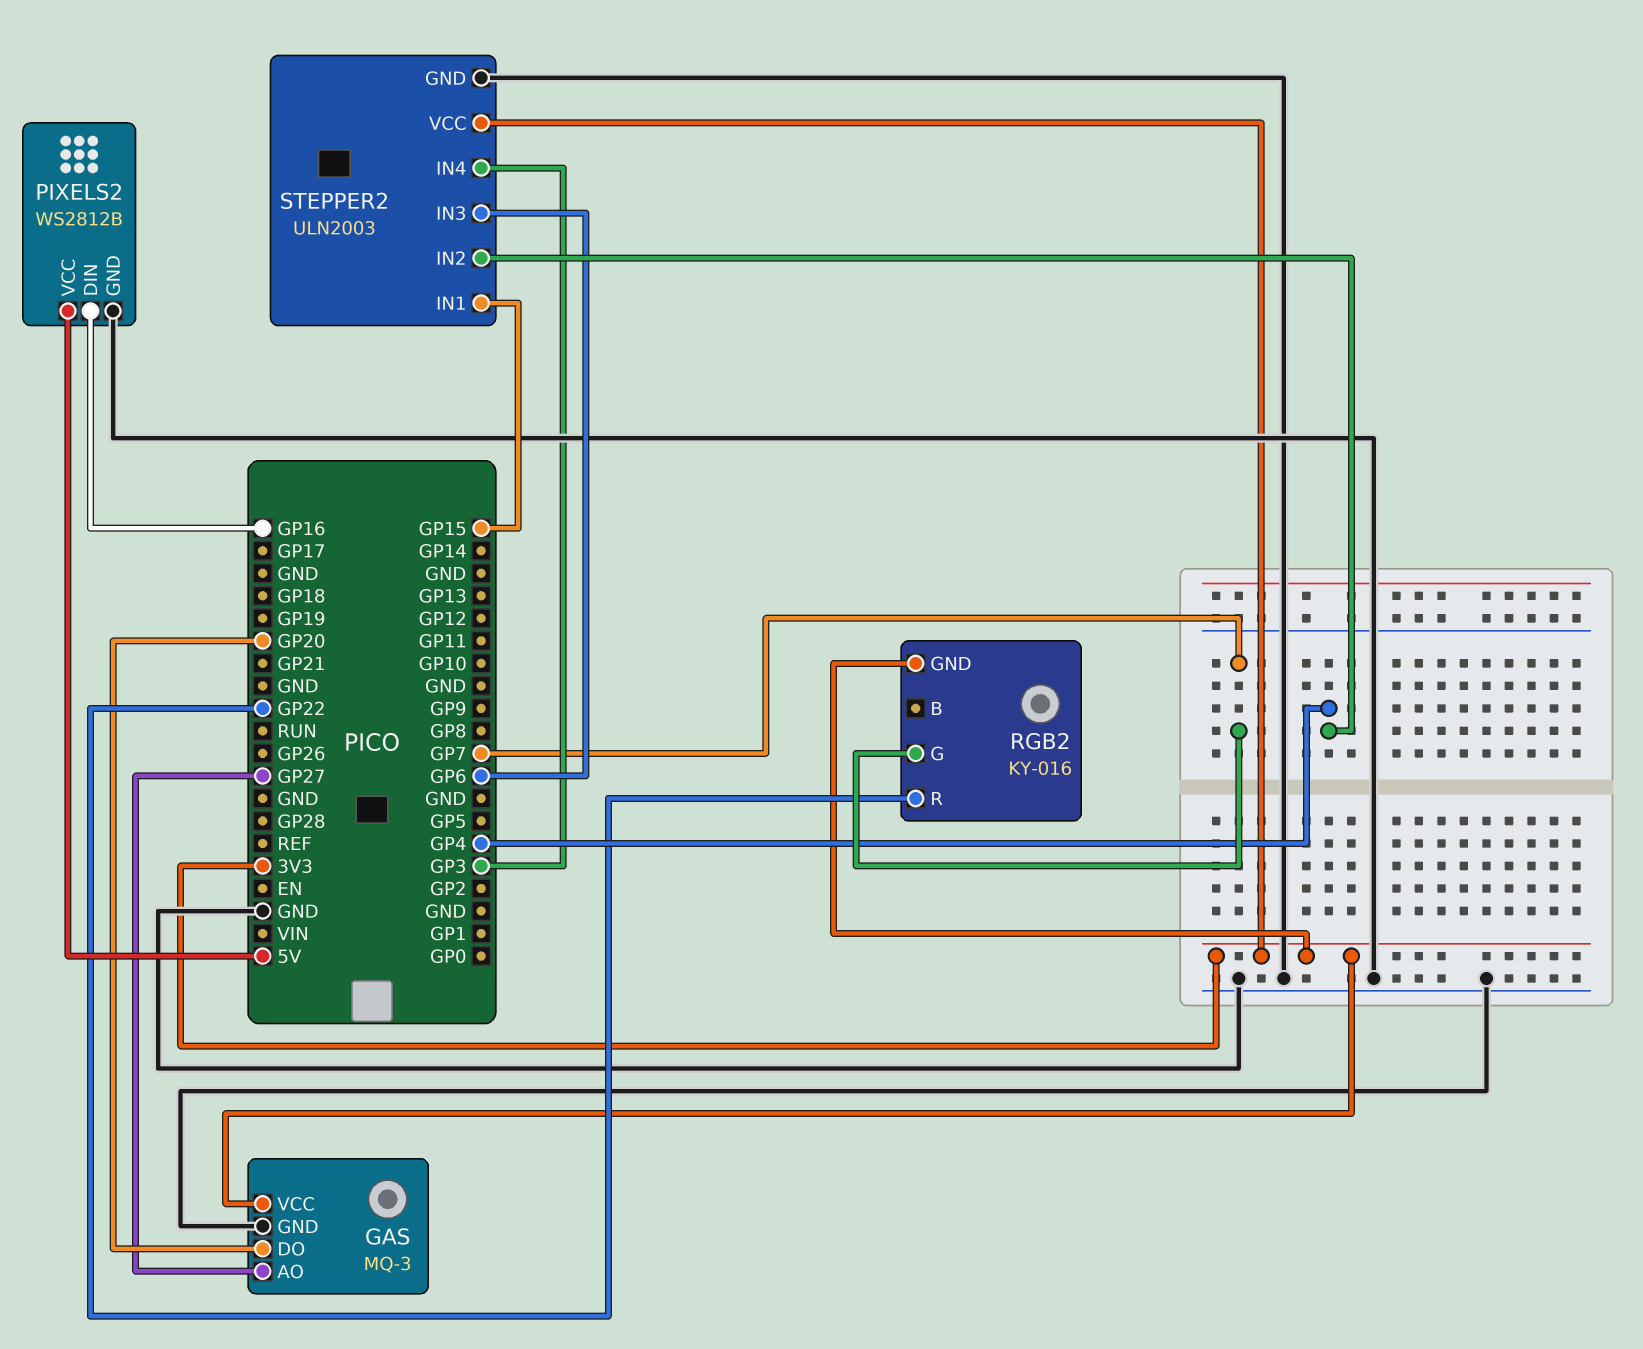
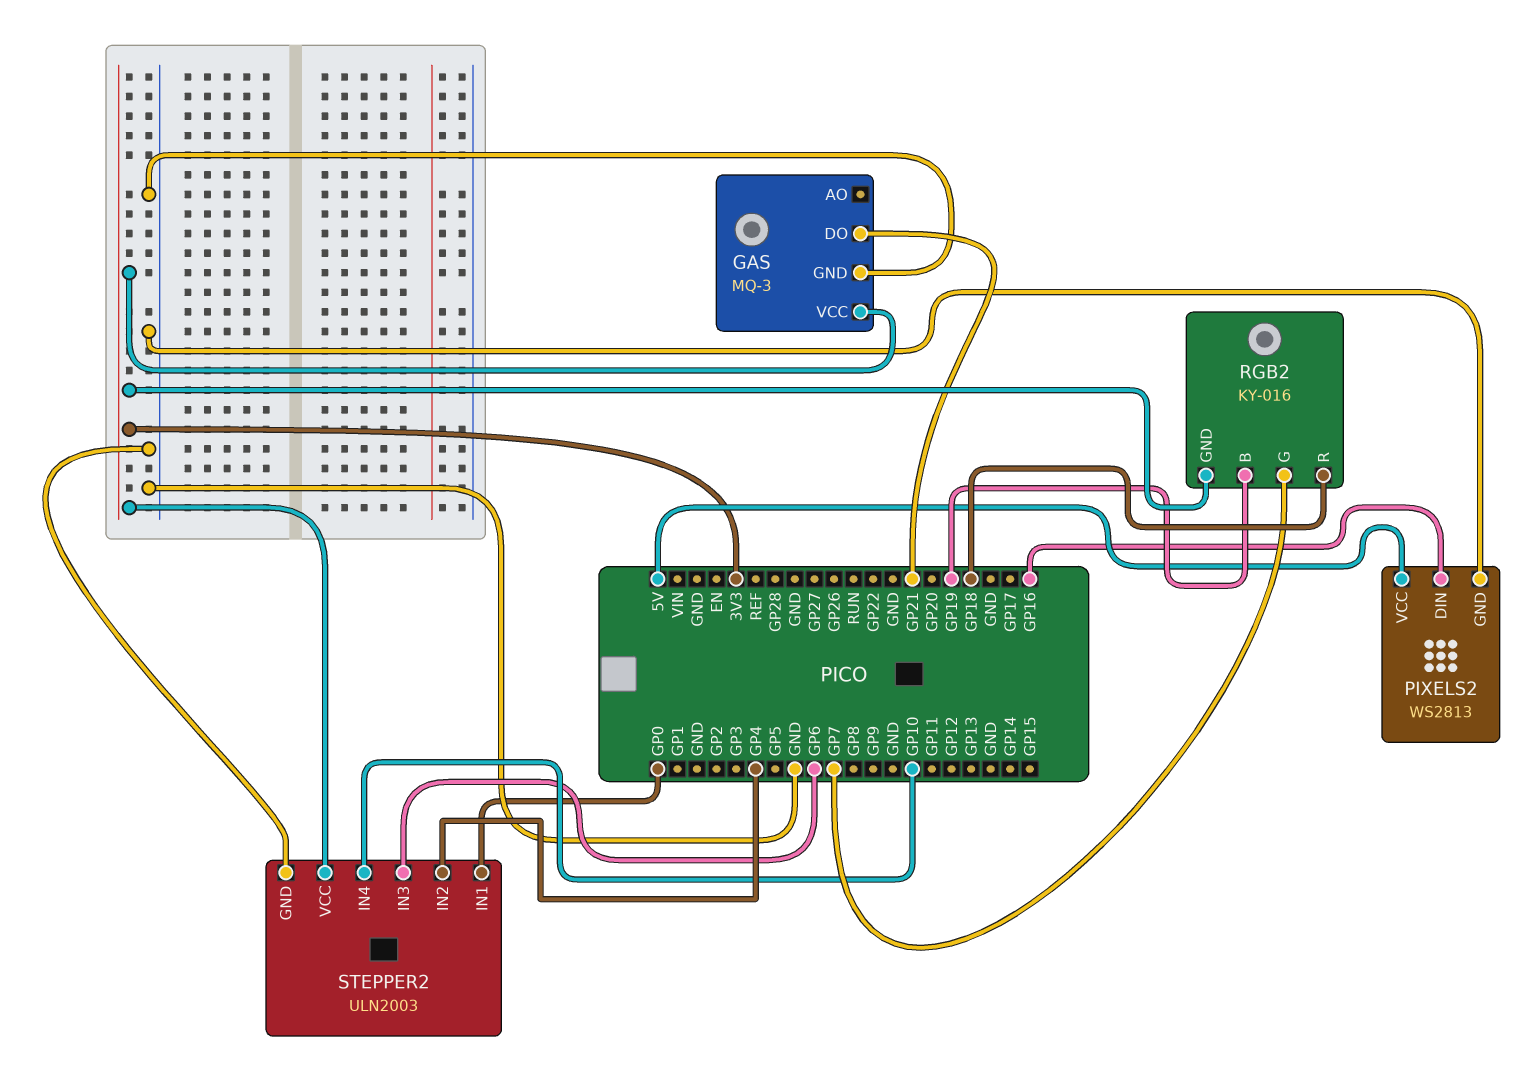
GAS pin AO: GP27 -> none
GAS pin DO: GP20 -> GP21
PIXELS2: WS2812B -> WS2813
RGB2 pin B: none -> GP19
RGB2 pin R: GP22 -> GP18
STEPPER2 pin IN1: GP15 -> GP0
STEPPER2 pin IN4: GP3 -> GP10

